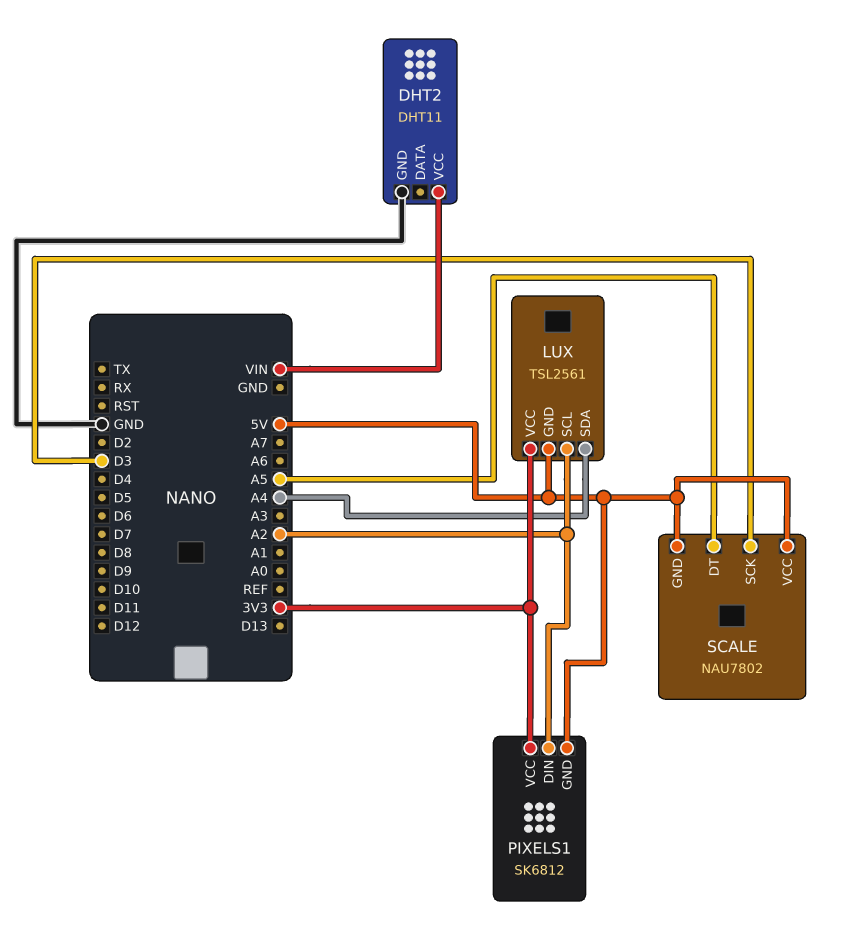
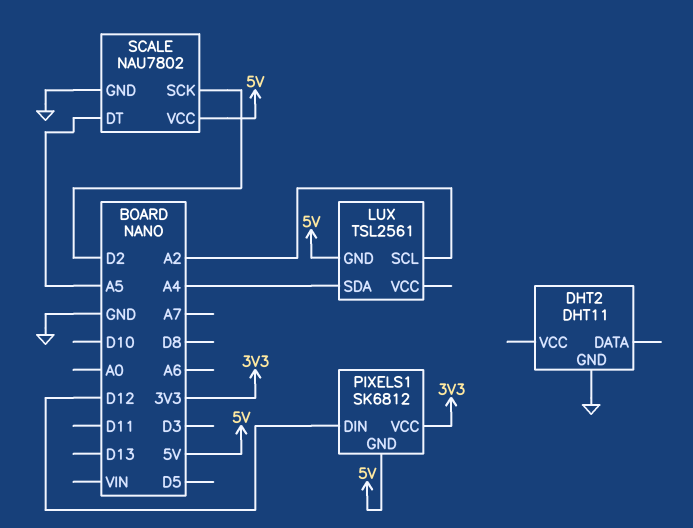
DHT2 pin VCC: VIN -> none
LUX pin VCC: 3V3 -> none
PIXELS1 pin DIN: A2 -> D12
SCALE pin GND: 5V -> GND
SCALE pin SCK: D3 -> D2

